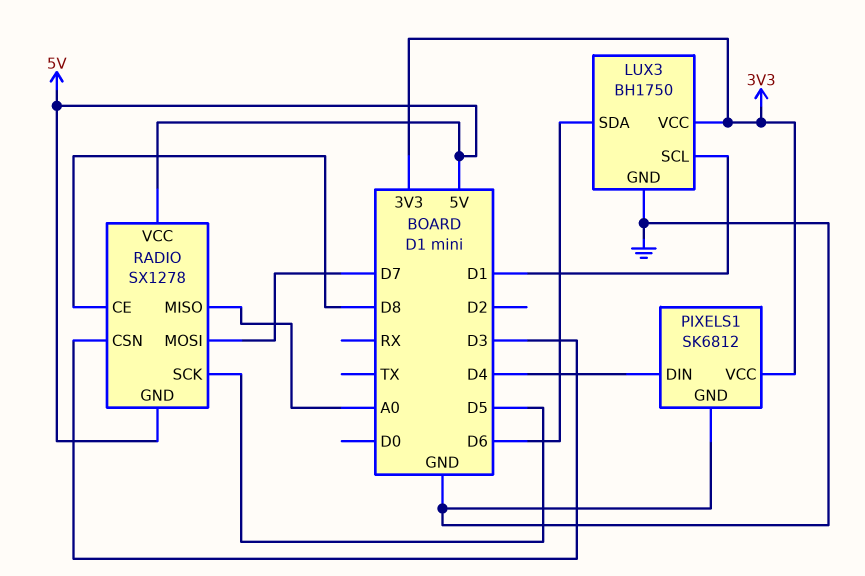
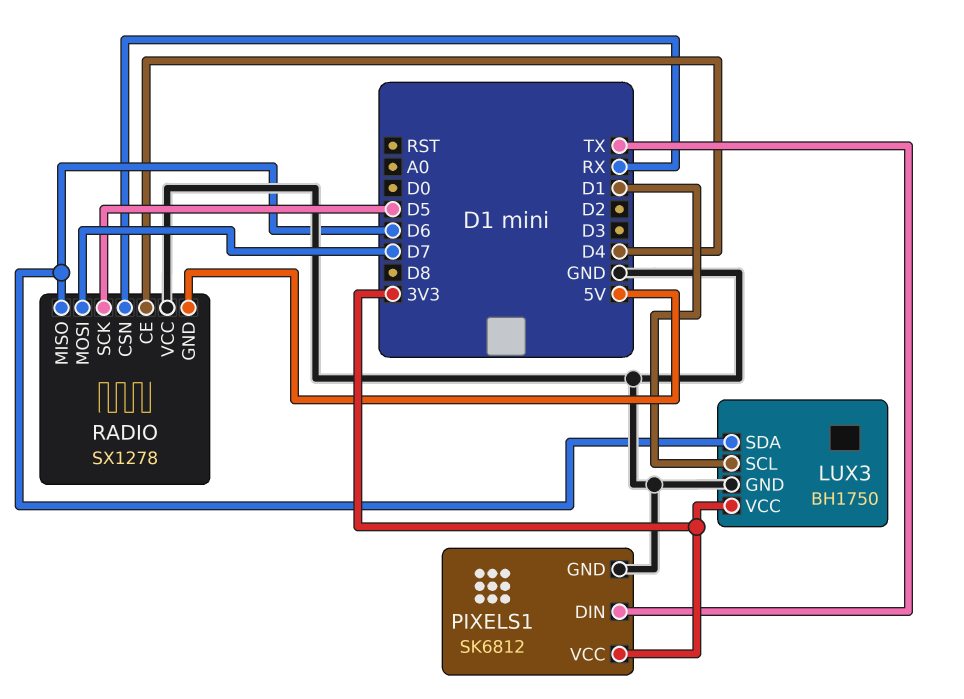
PIXELS1 pin DIN: D4 -> TX
RADIO pin CE: D8 -> D4
RADIO pin CSN: D3 -> RX
RADIO pin MISO: A0 -> D6
RADIO pin VCC: 5V -> GND

